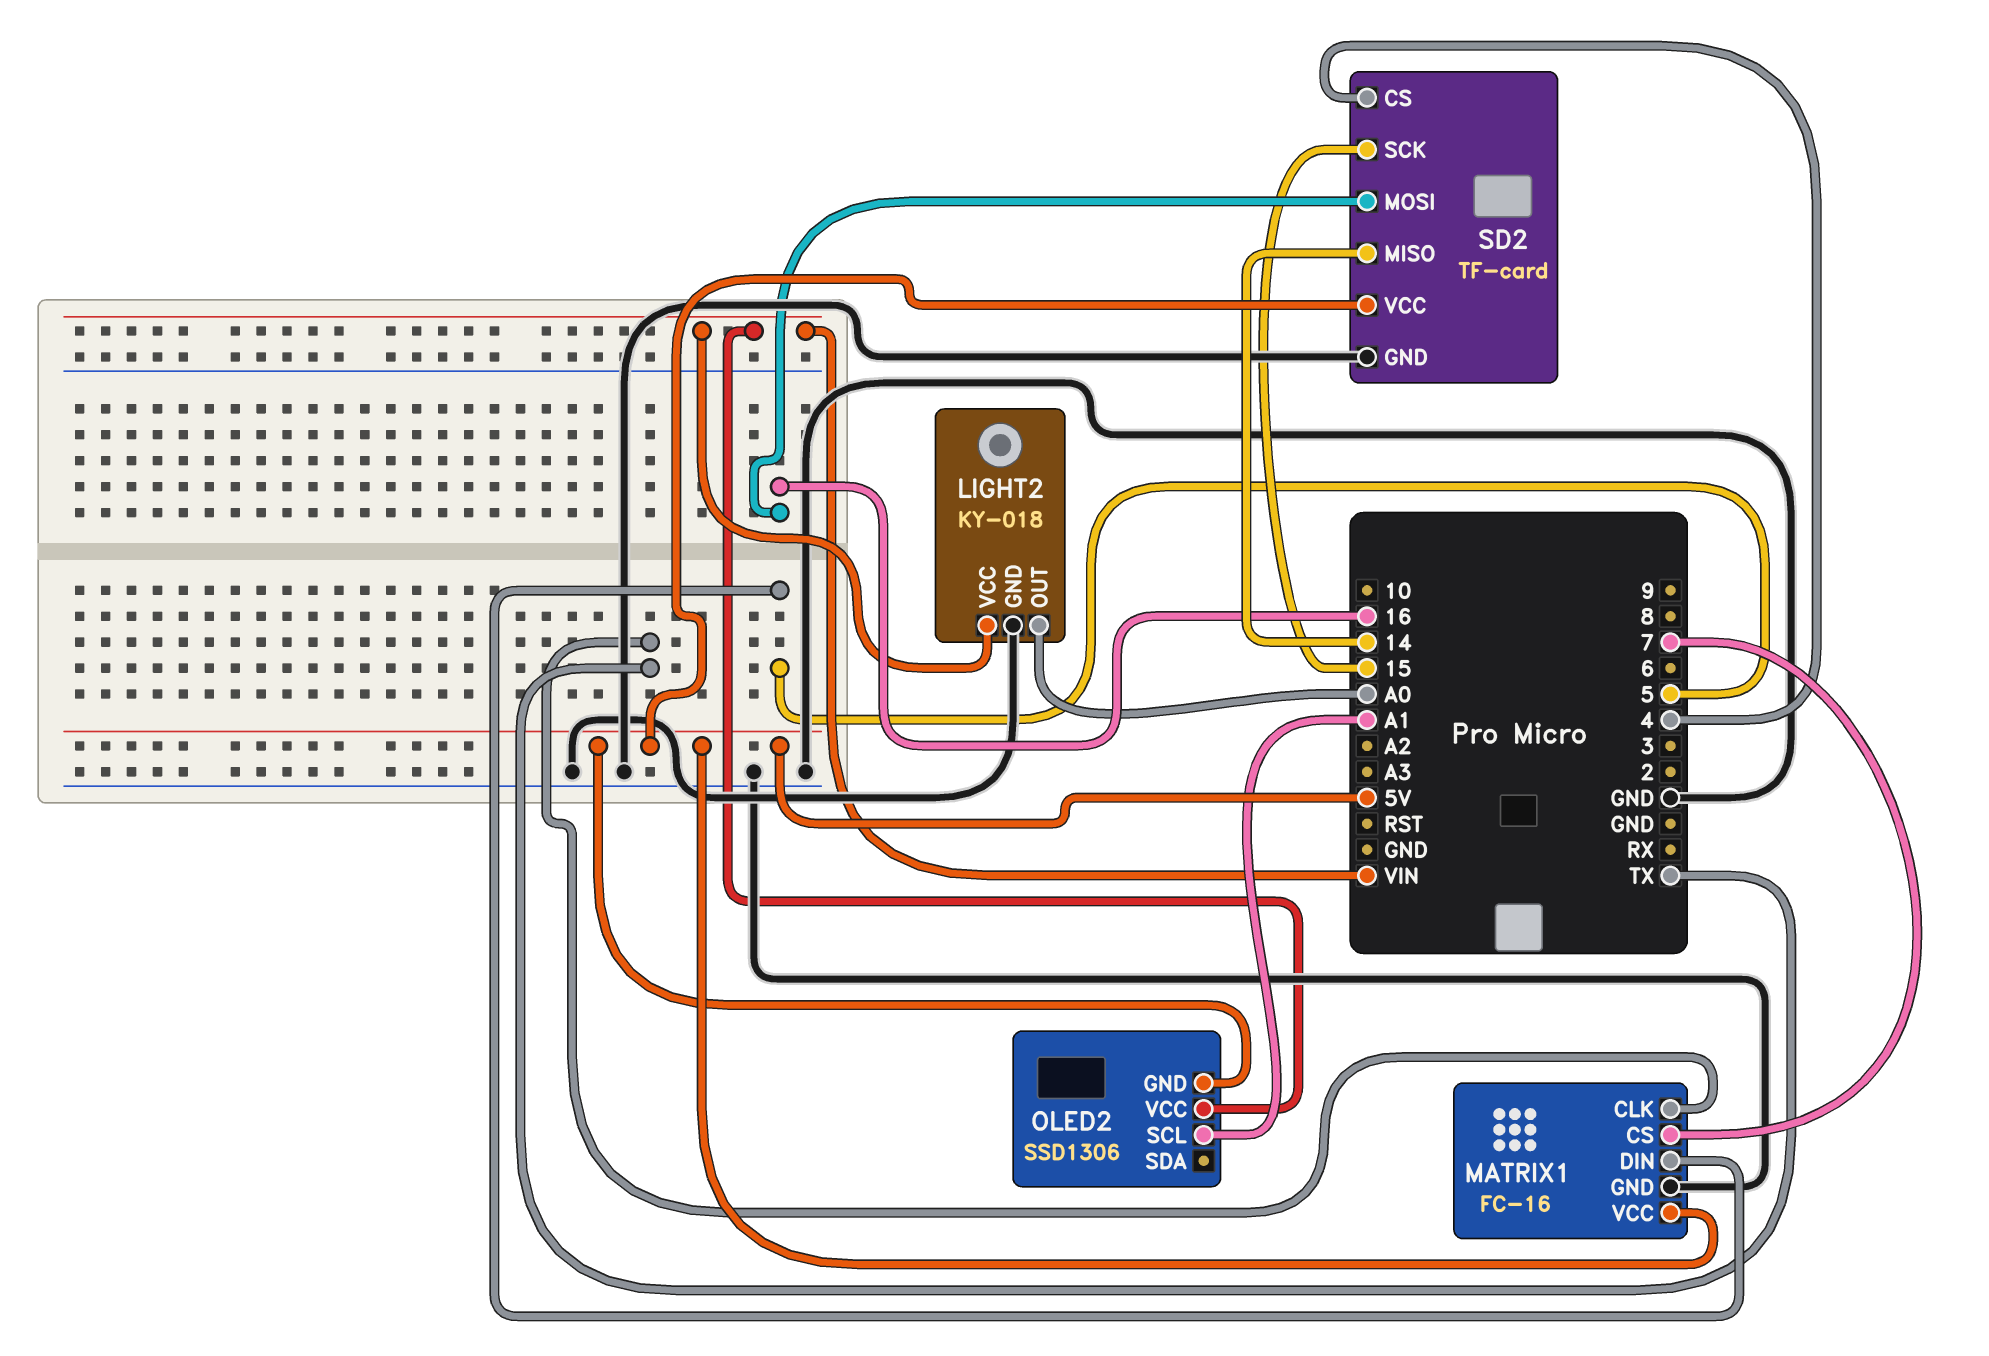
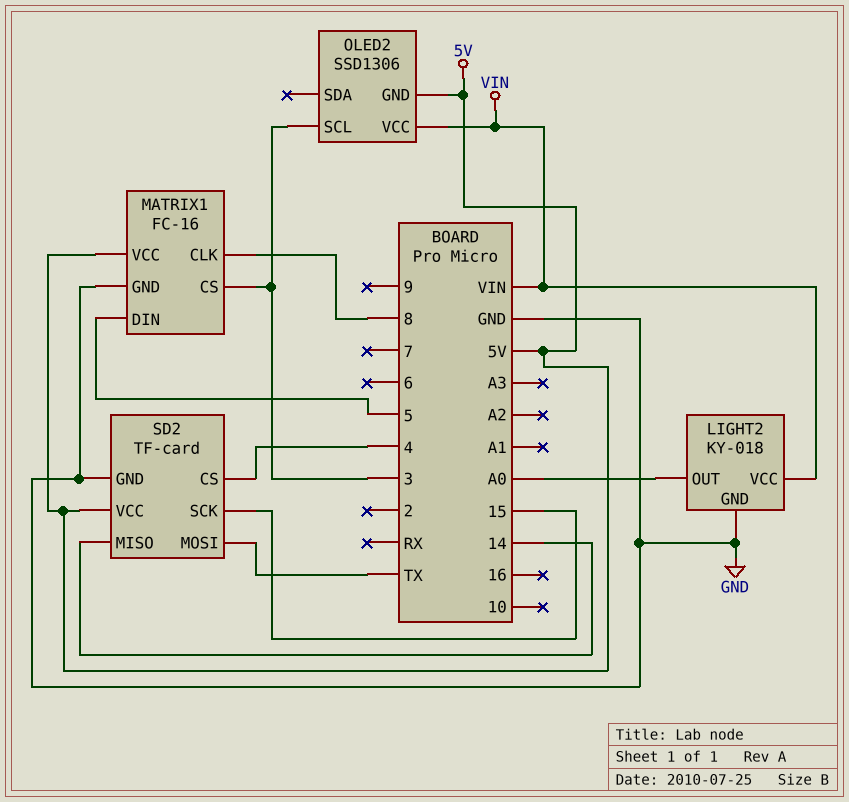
MATRIX1 pin CLK: TX -> 8
MATRIX1 pin CS: 7 -> 3
OLED2 pin SCL: A1 -> 3
SD2 pin MOSI: 16 -> TX

